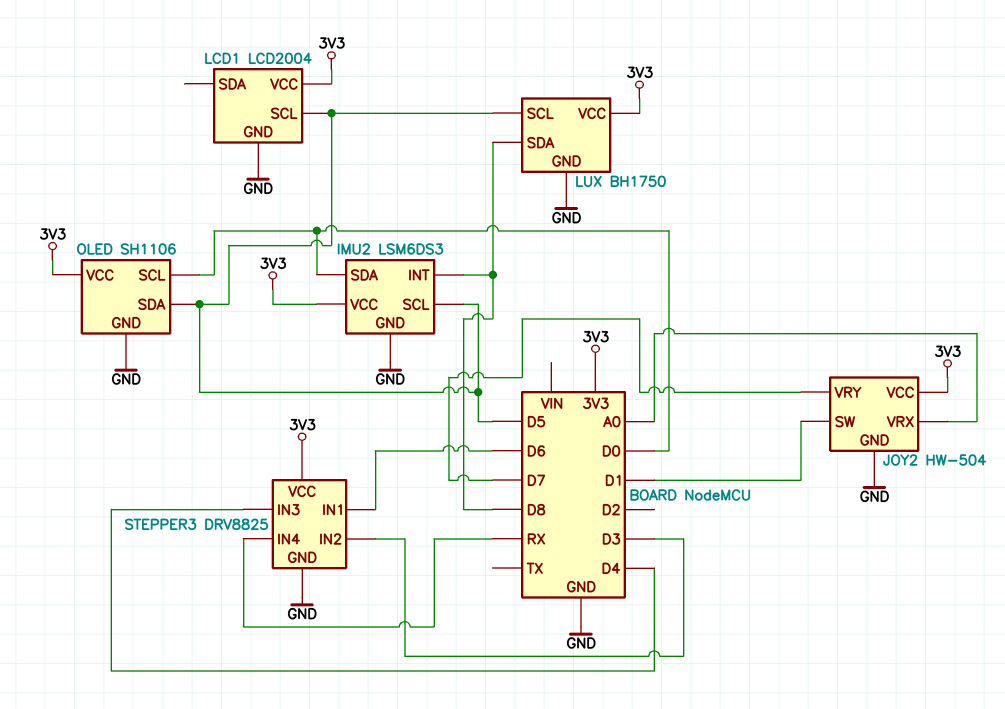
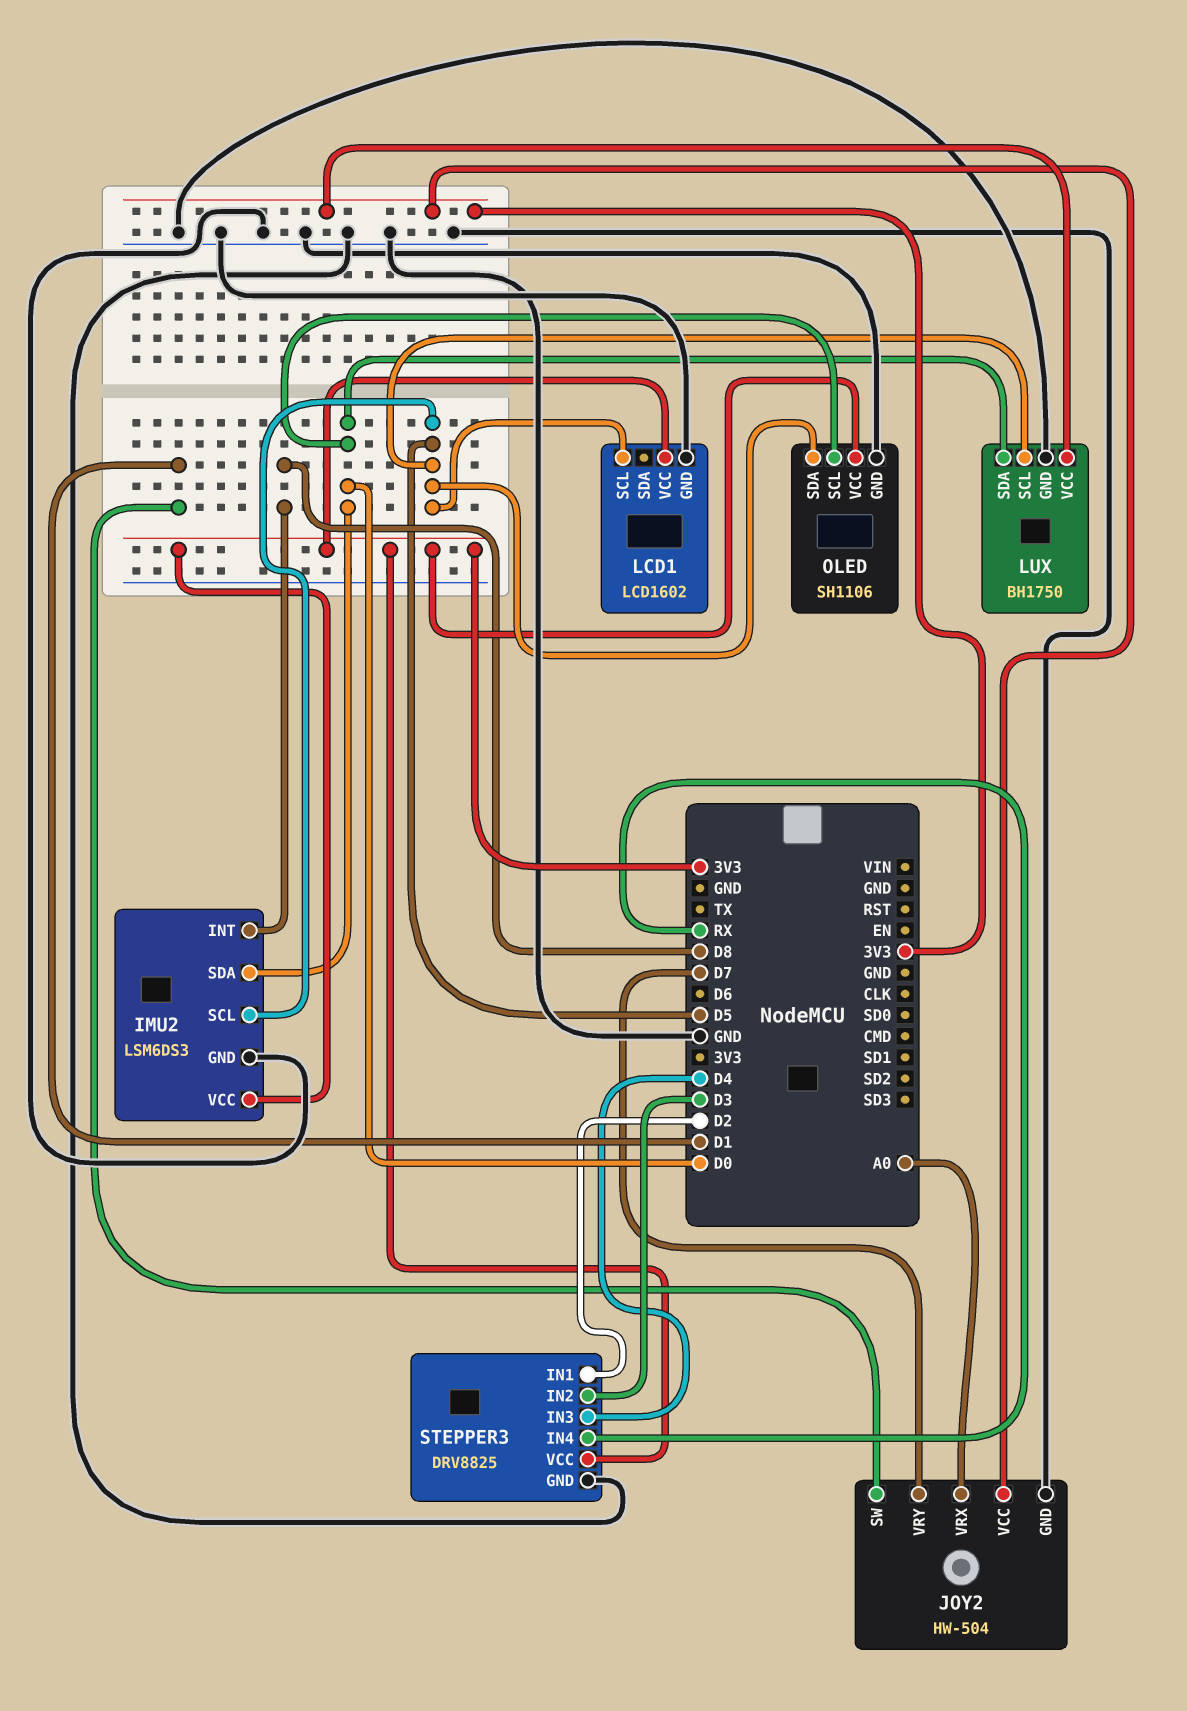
LCD1: LCD2004 -> LCD1602
LUX pin SDA: D8 -> D0
STEPPER3 pin IN1: D6 -> D2

